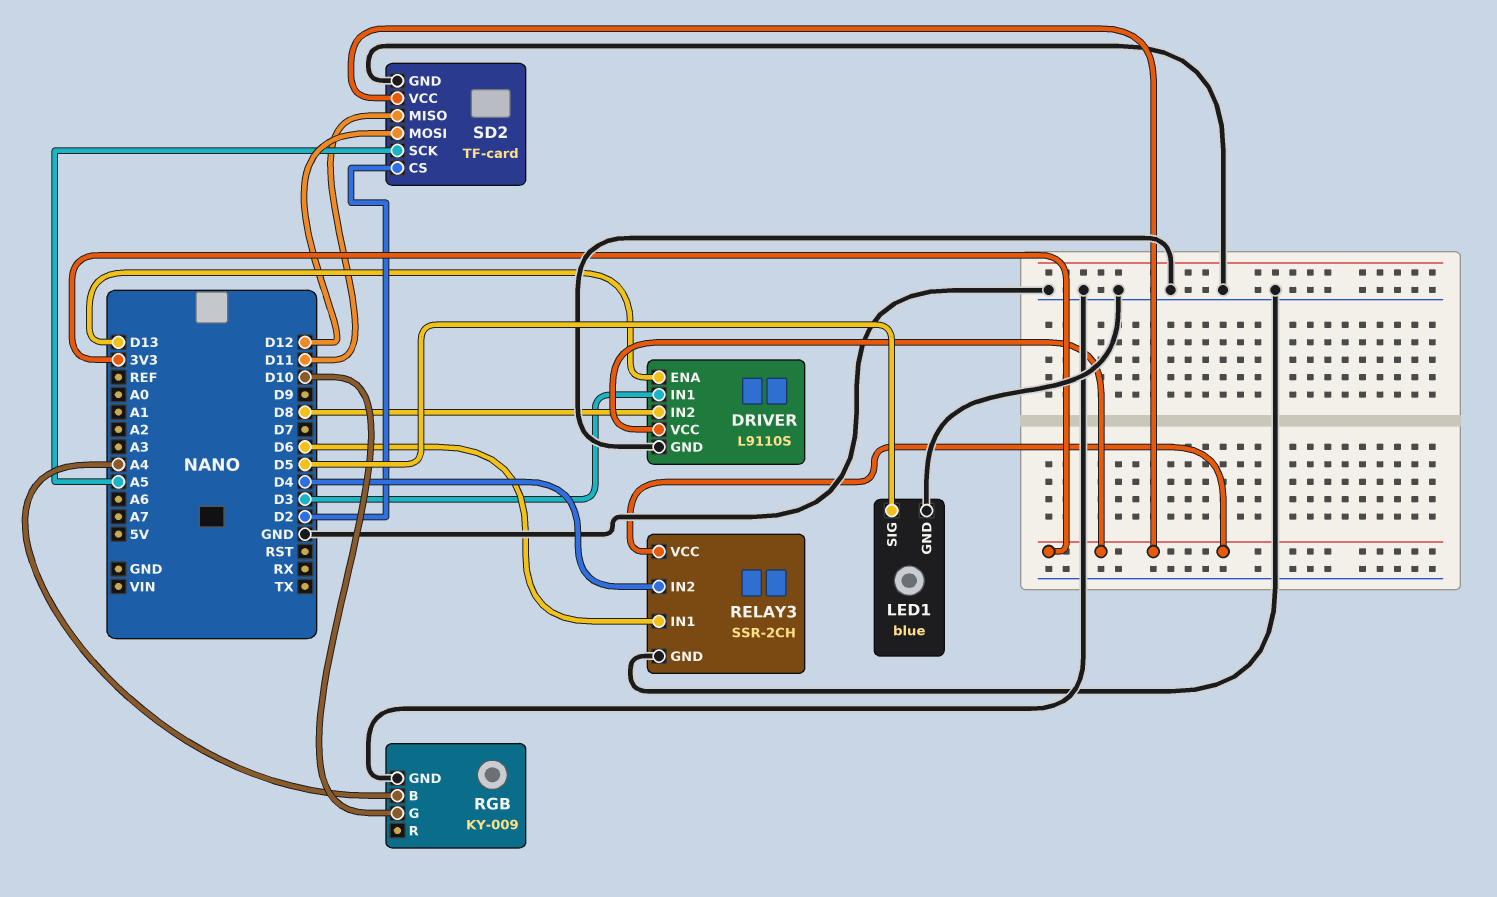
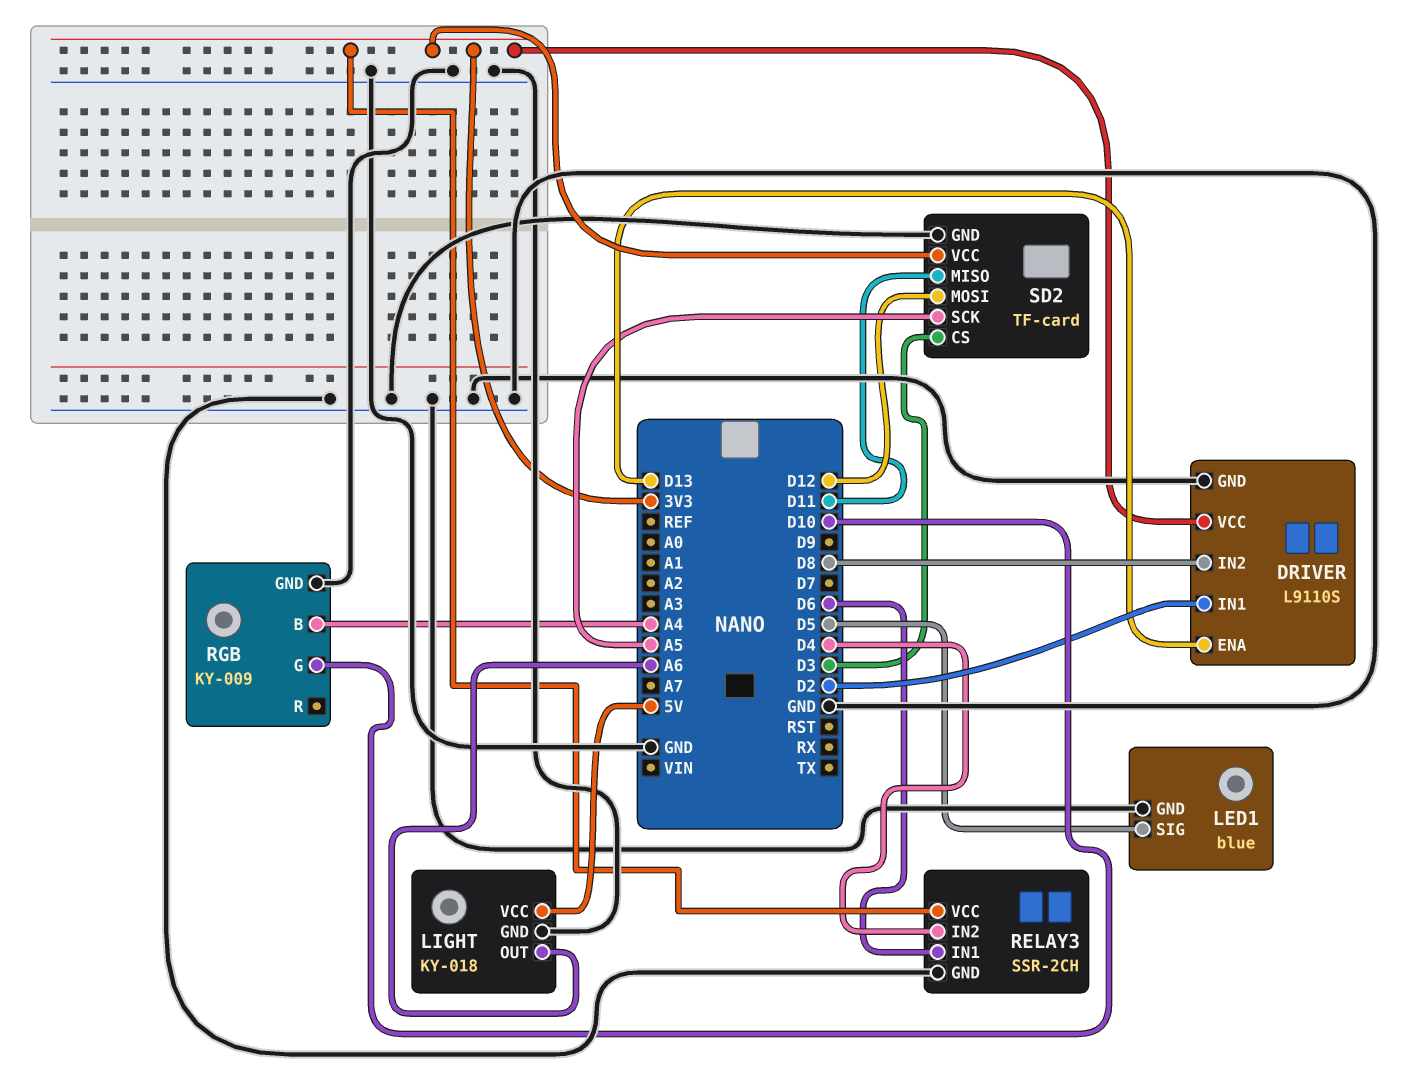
DRIVER pin IN1: D3 -> D2
LIGHT: none -> KY-018
LIGHT pin GND: none -> GND
LIGHT pin OUT: none -> A6
LIGHT pin VCC: none -> 5V
SD2 pin CS: D2 -> D3

